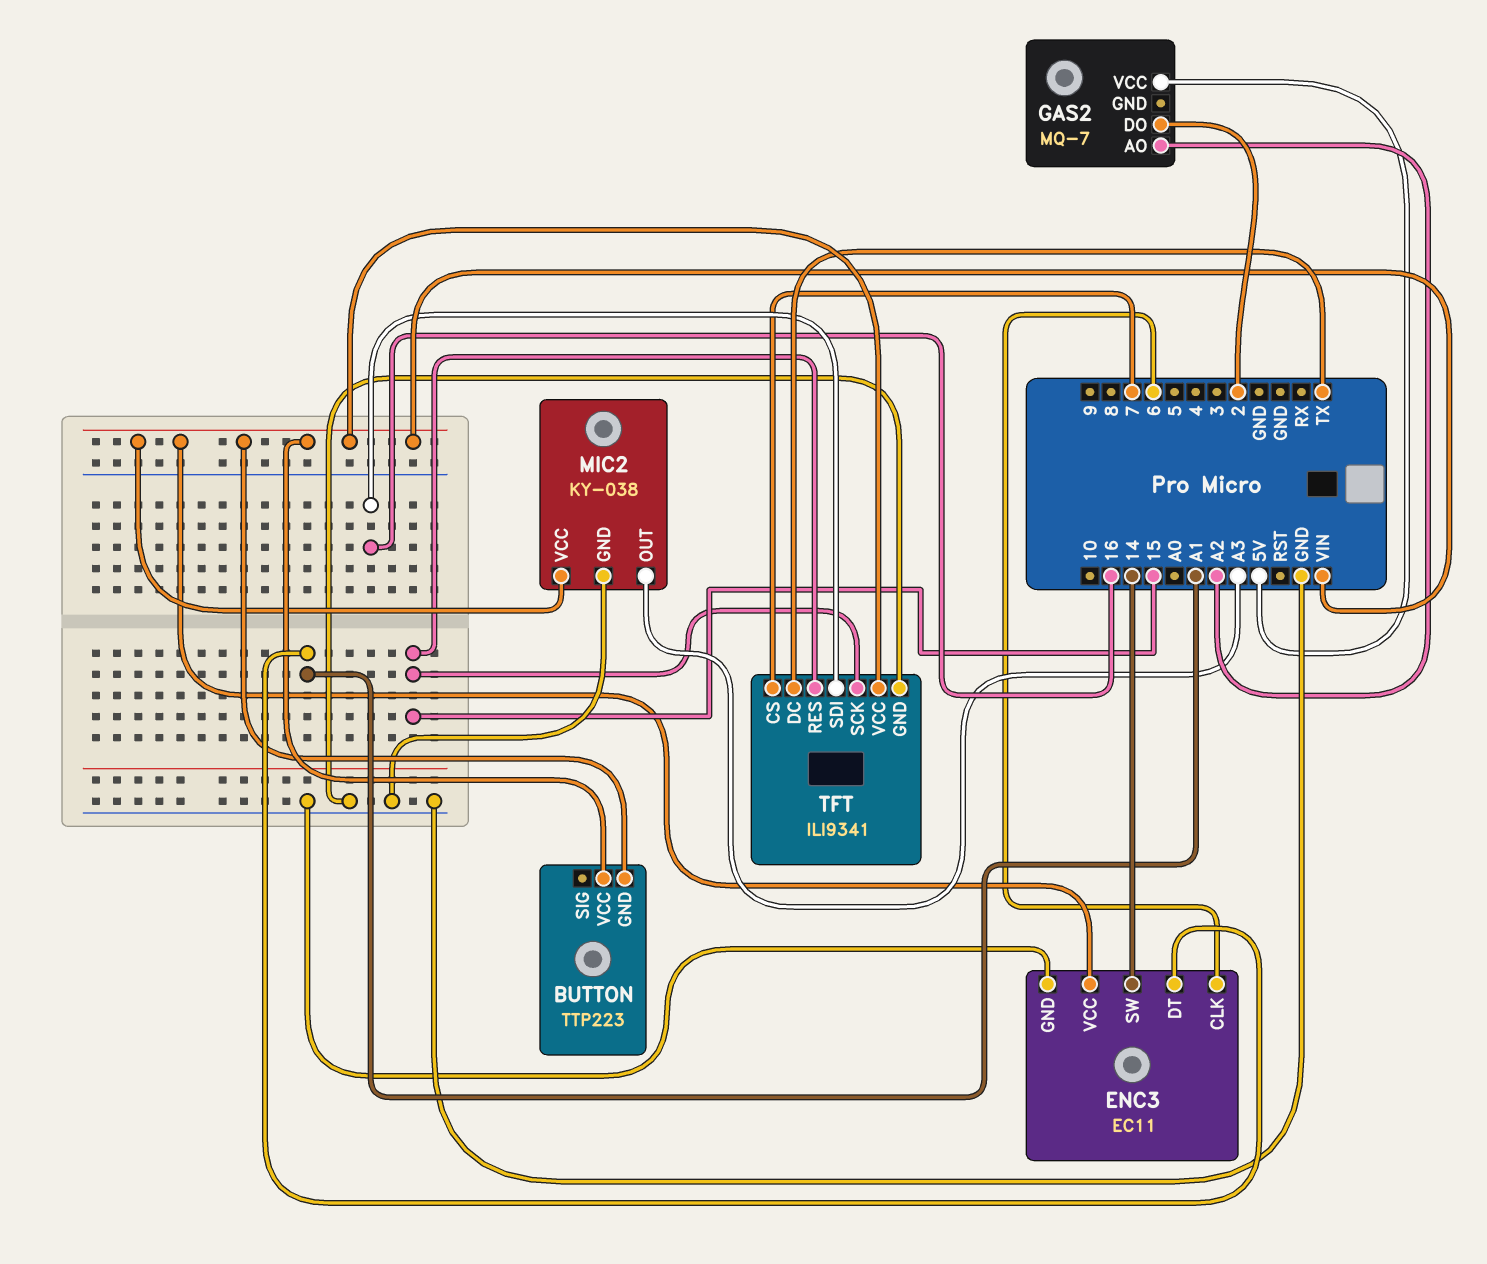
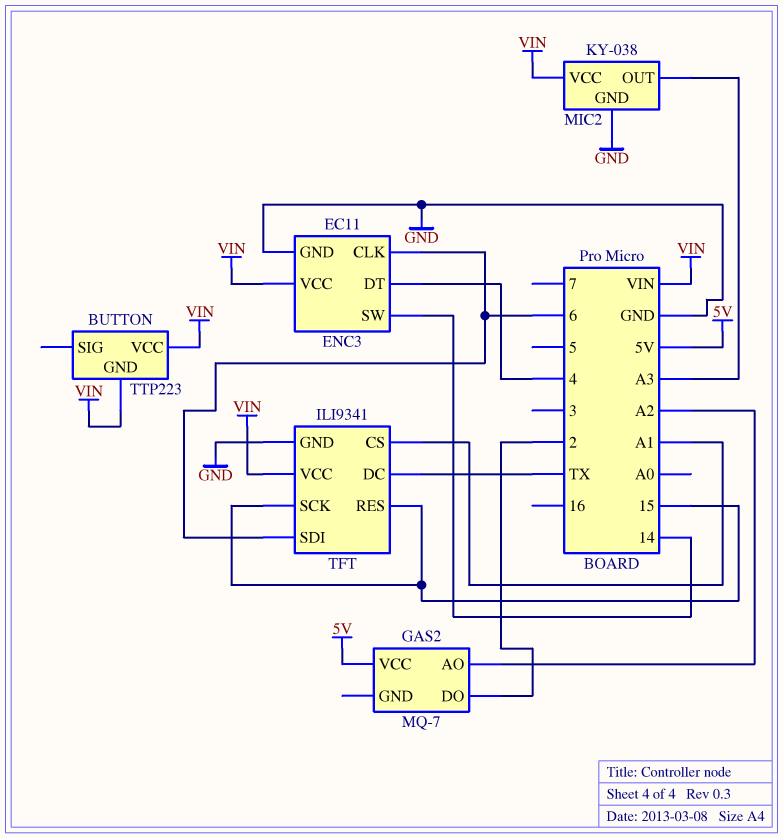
ENC3 pin DT: A1 -> 4
TFT pin CS: 7 -> A1
TFT pin SDI: 16 -> 6

